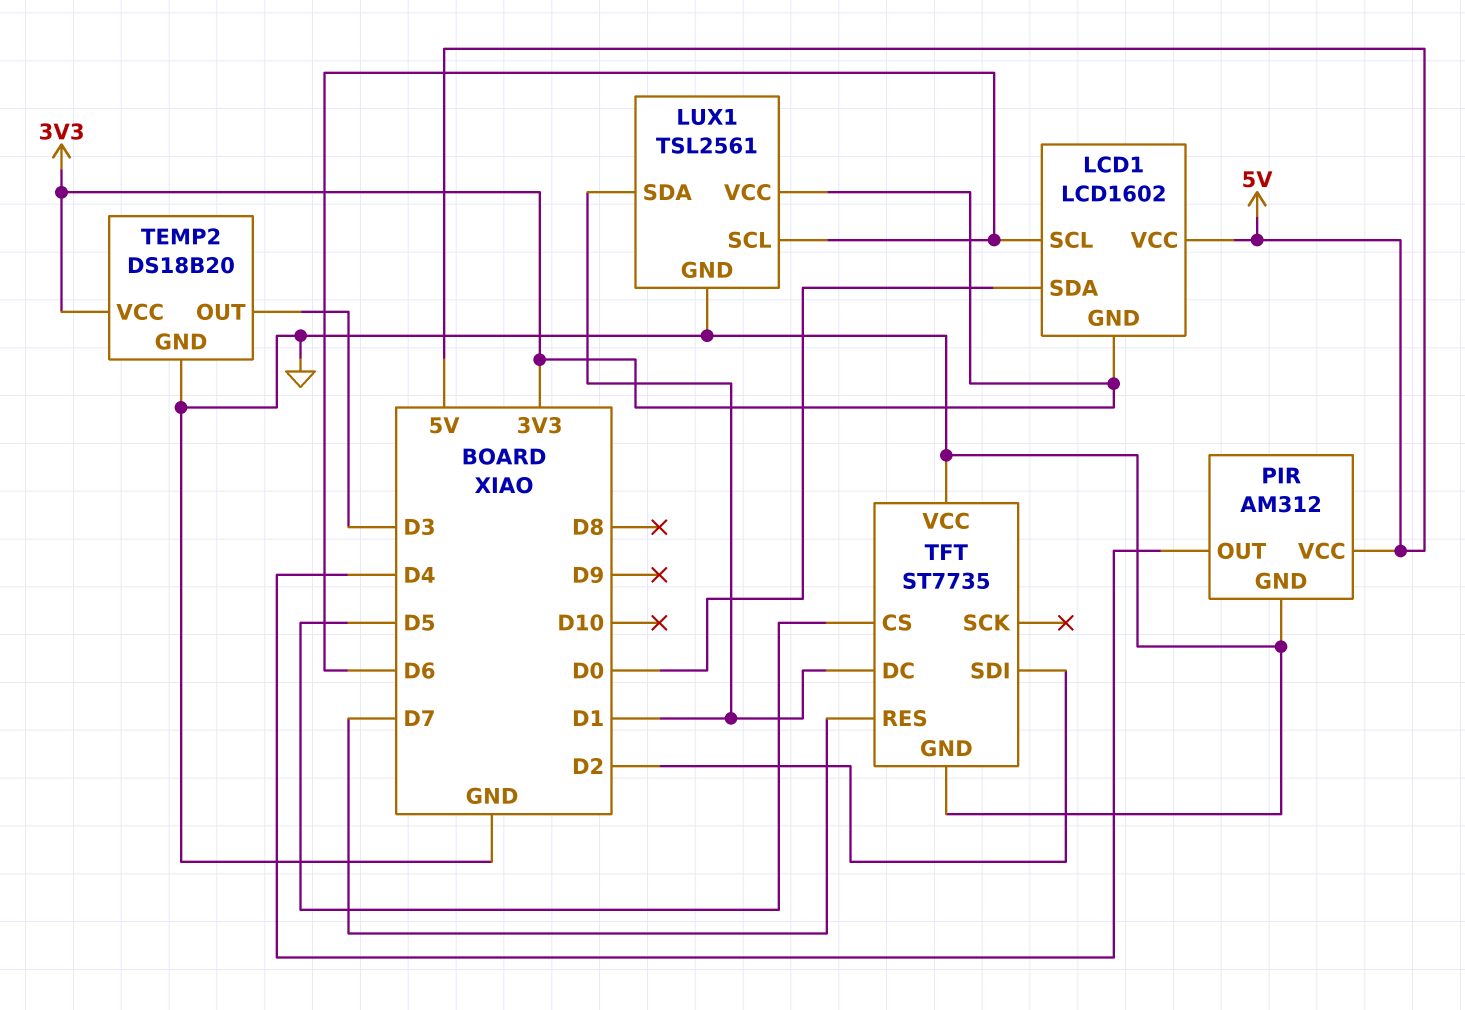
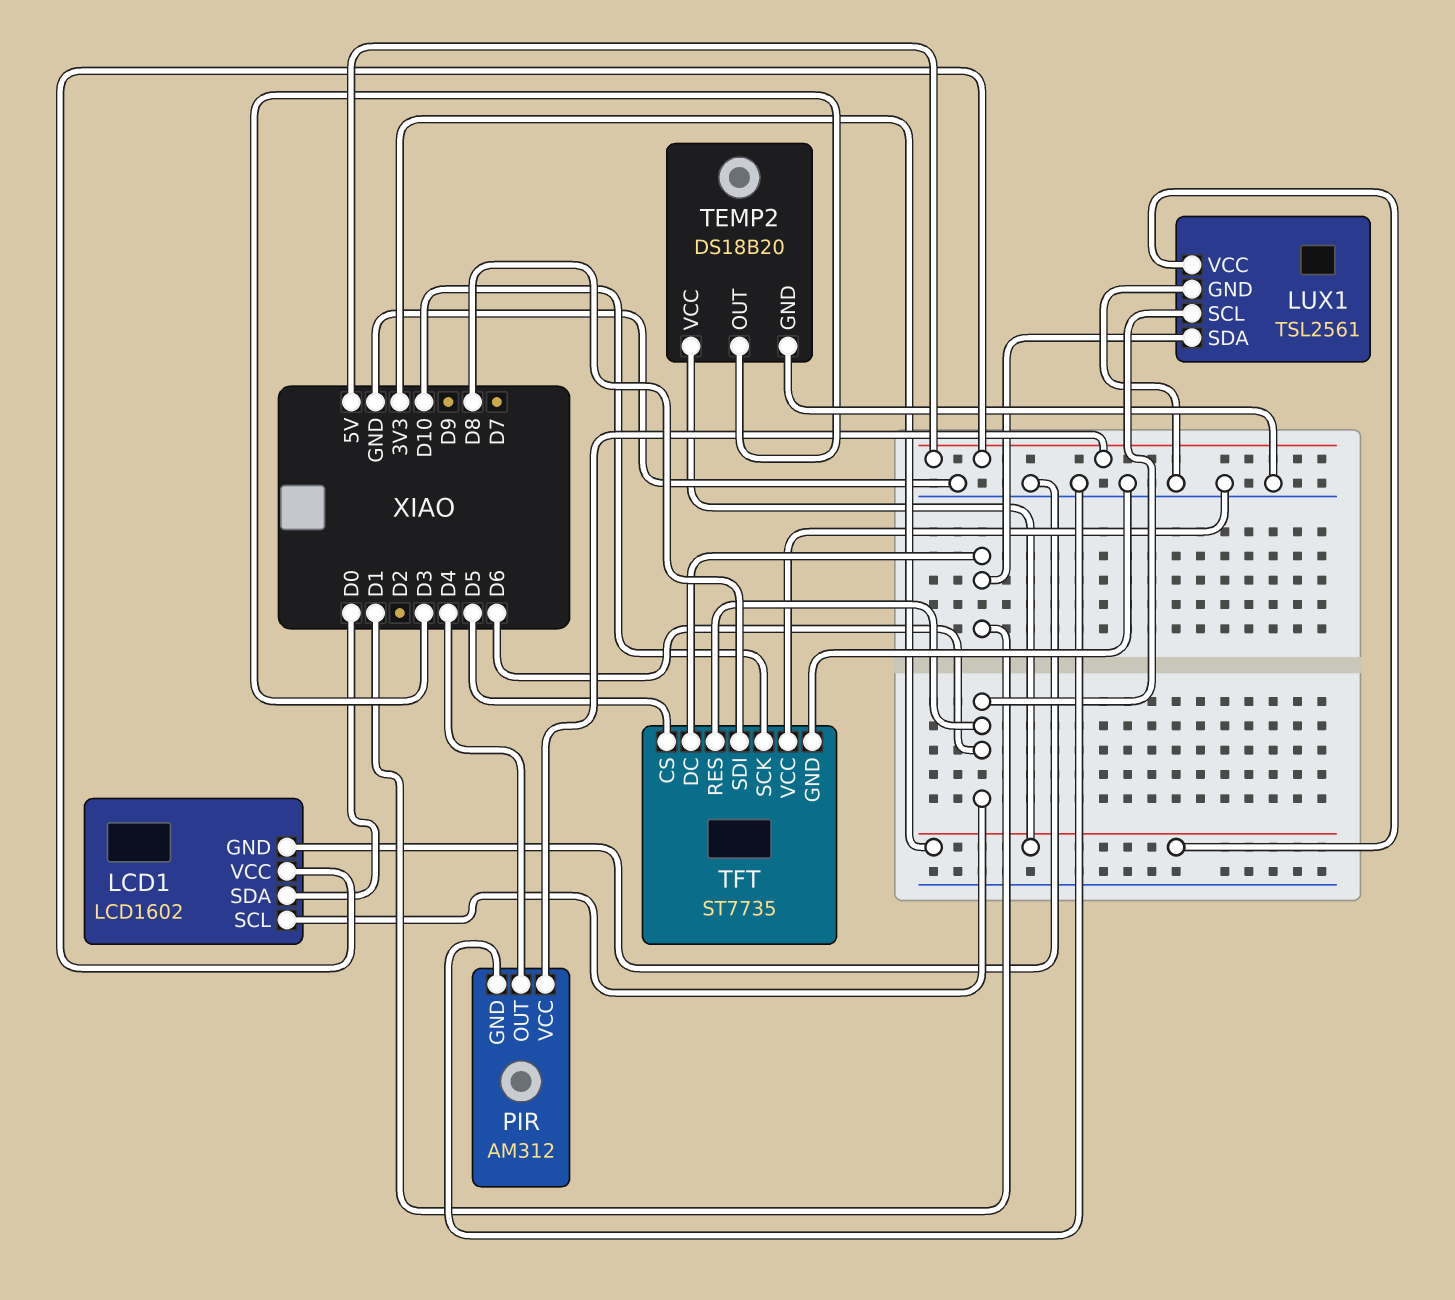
LCD1 pin GND: 3V3 -> GND
TFT pin RES: D7 -> D6
TFT pin SCK: none -> D10
TFT pin SDI: D2 -> D8

